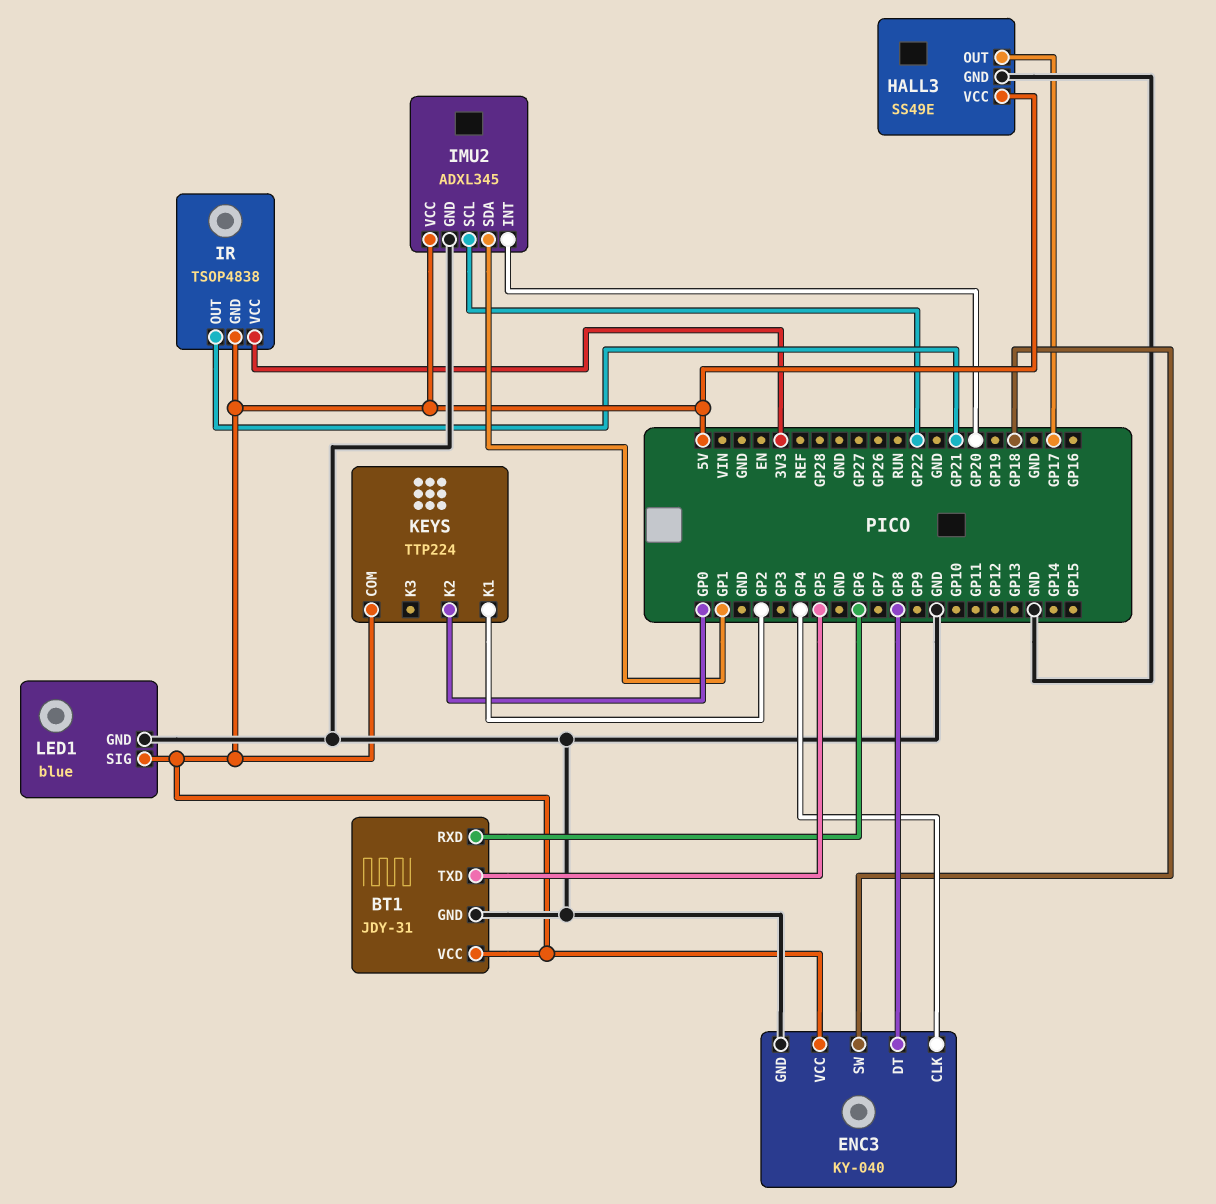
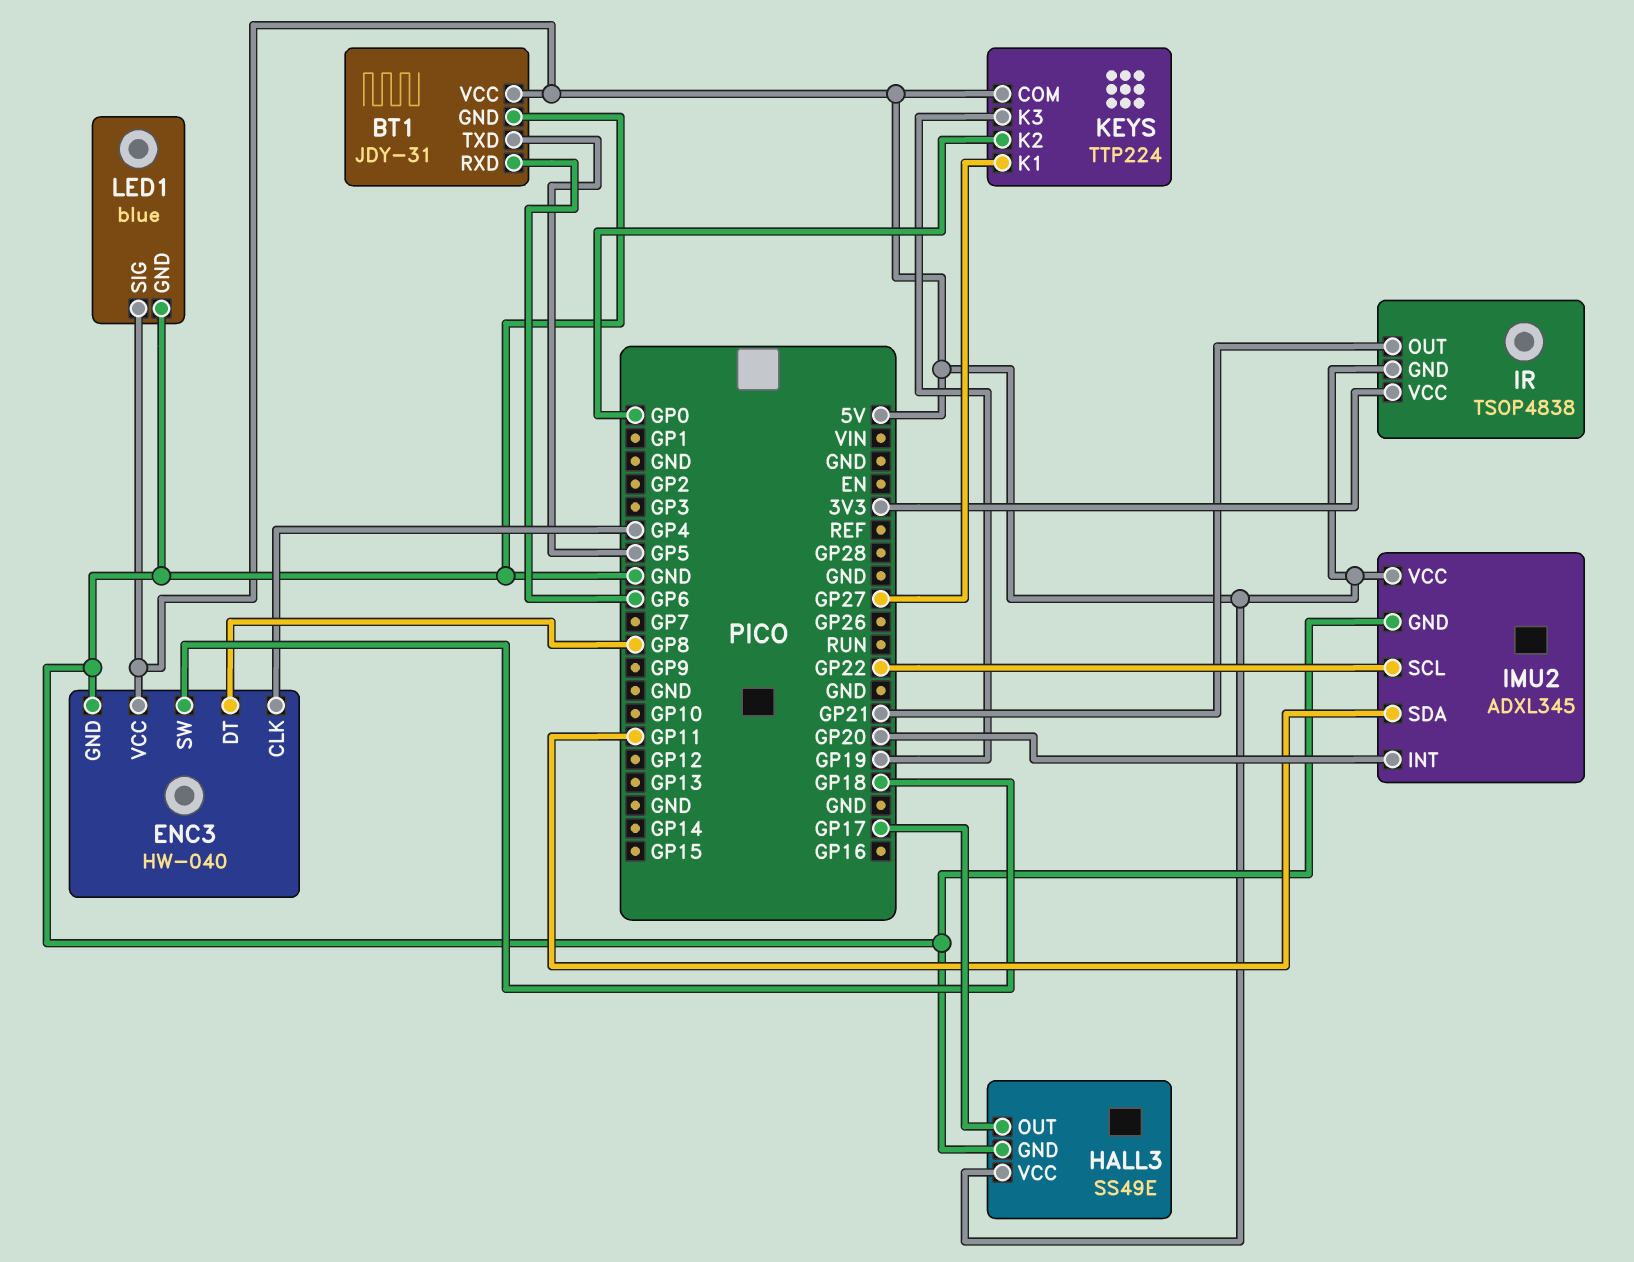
ENC3: KY-040 -> HW-040
IMU2 pin SDA: GP1 -> GP11
KEYS pin K1: GP2 -> GP27
KEYS pin K3: none -> GP19

